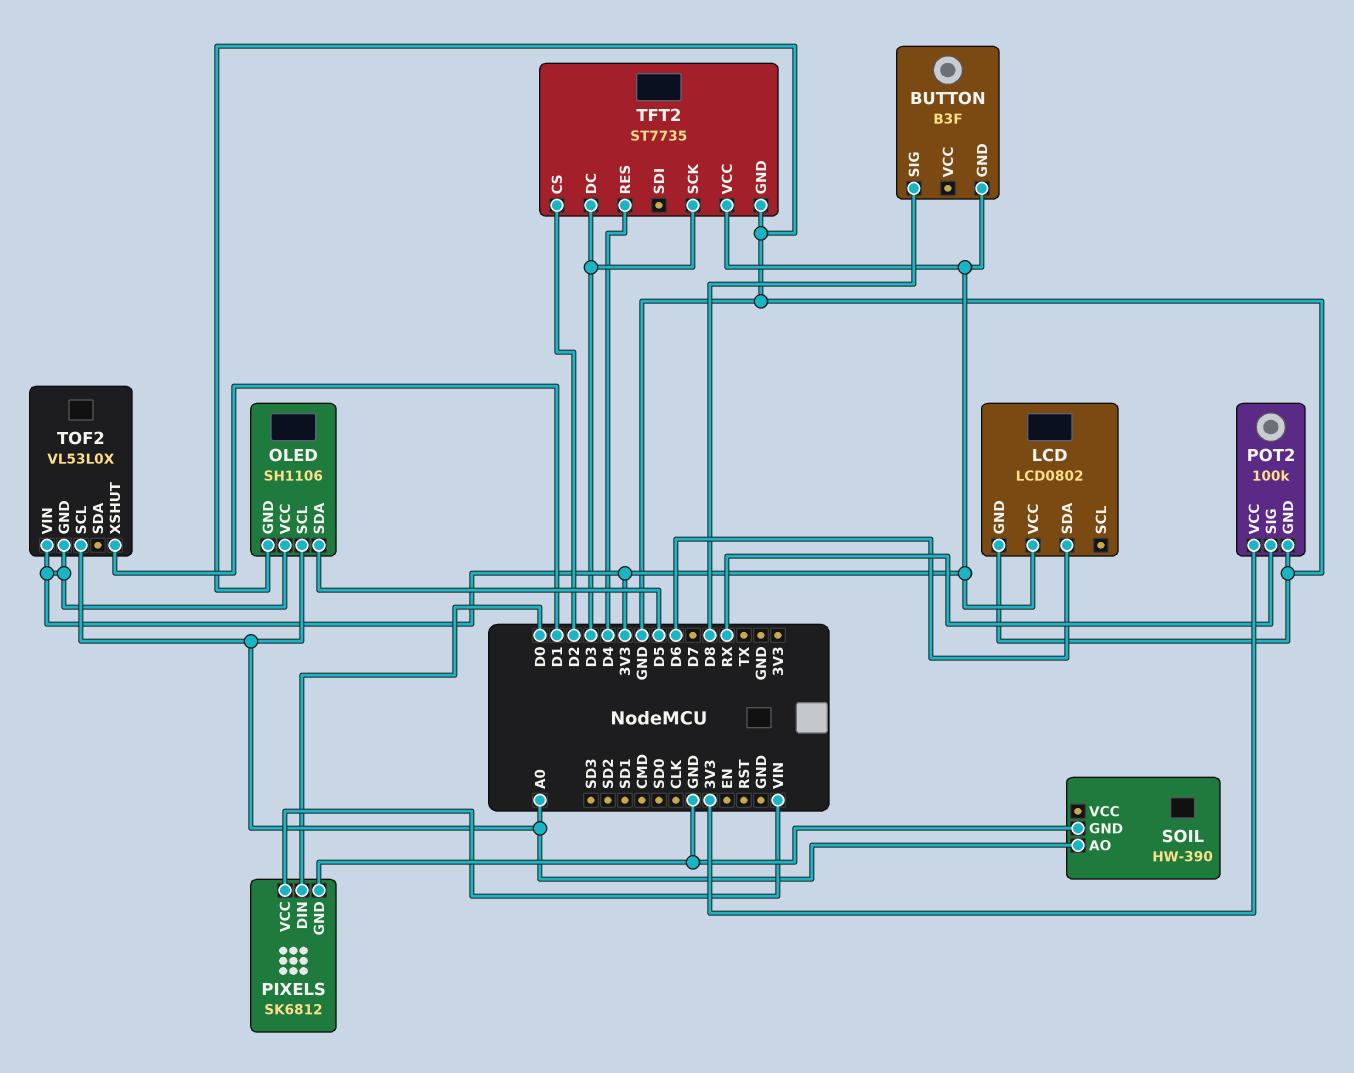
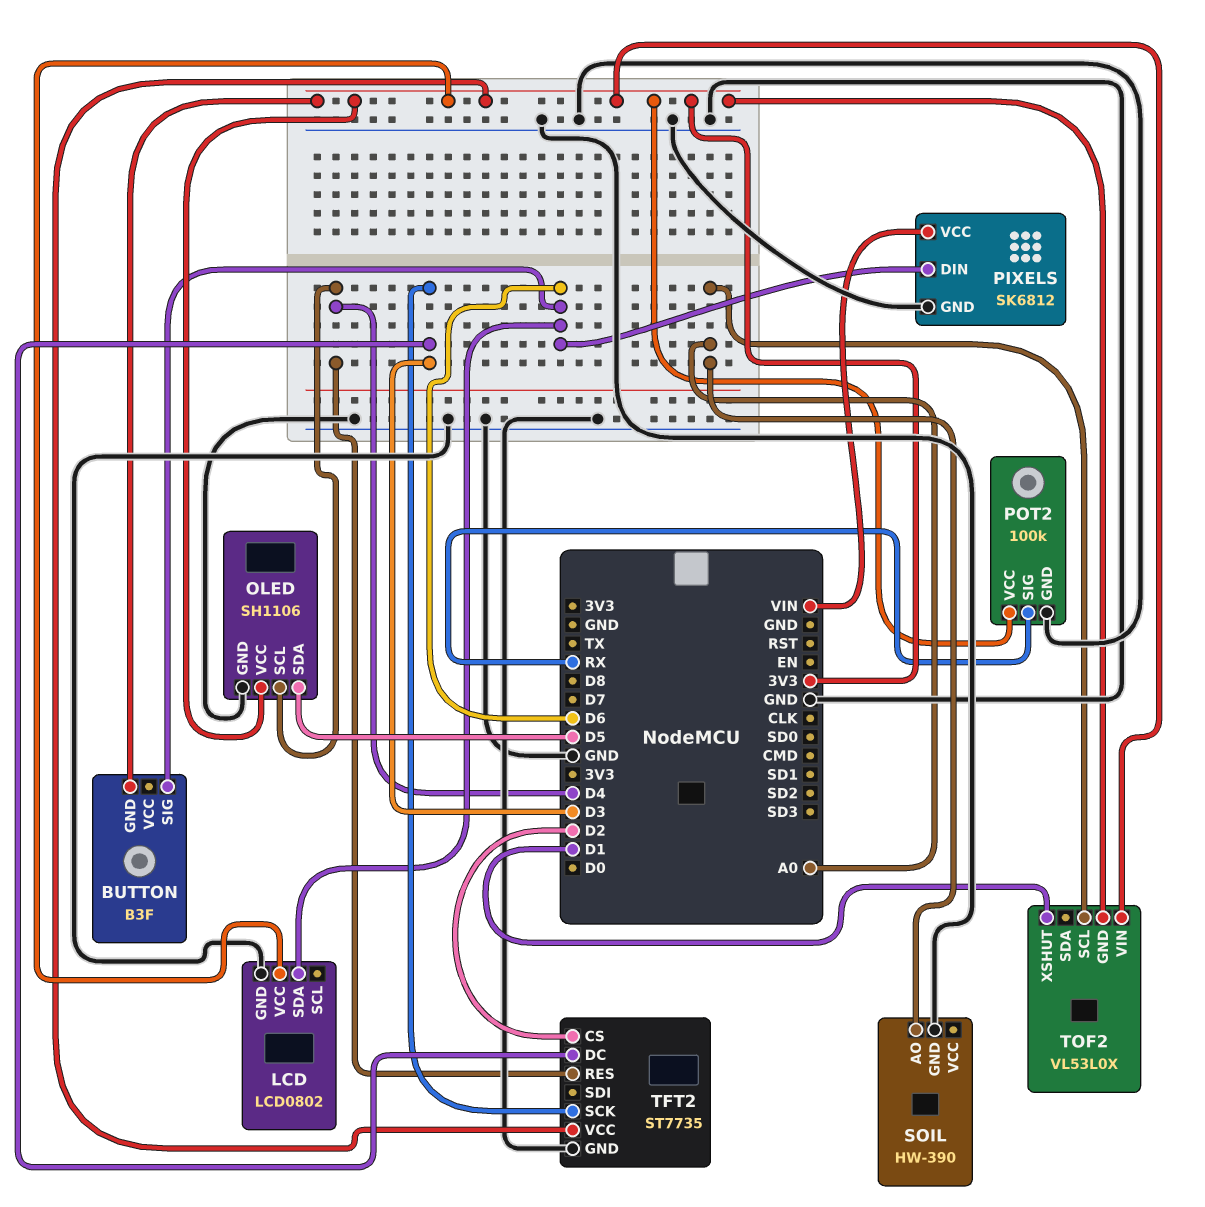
BUTTON pin SIG: D8 -> D6
OLED pin SCL: A0 -> D4
PIXELS pin DIN: D0 -> D6

